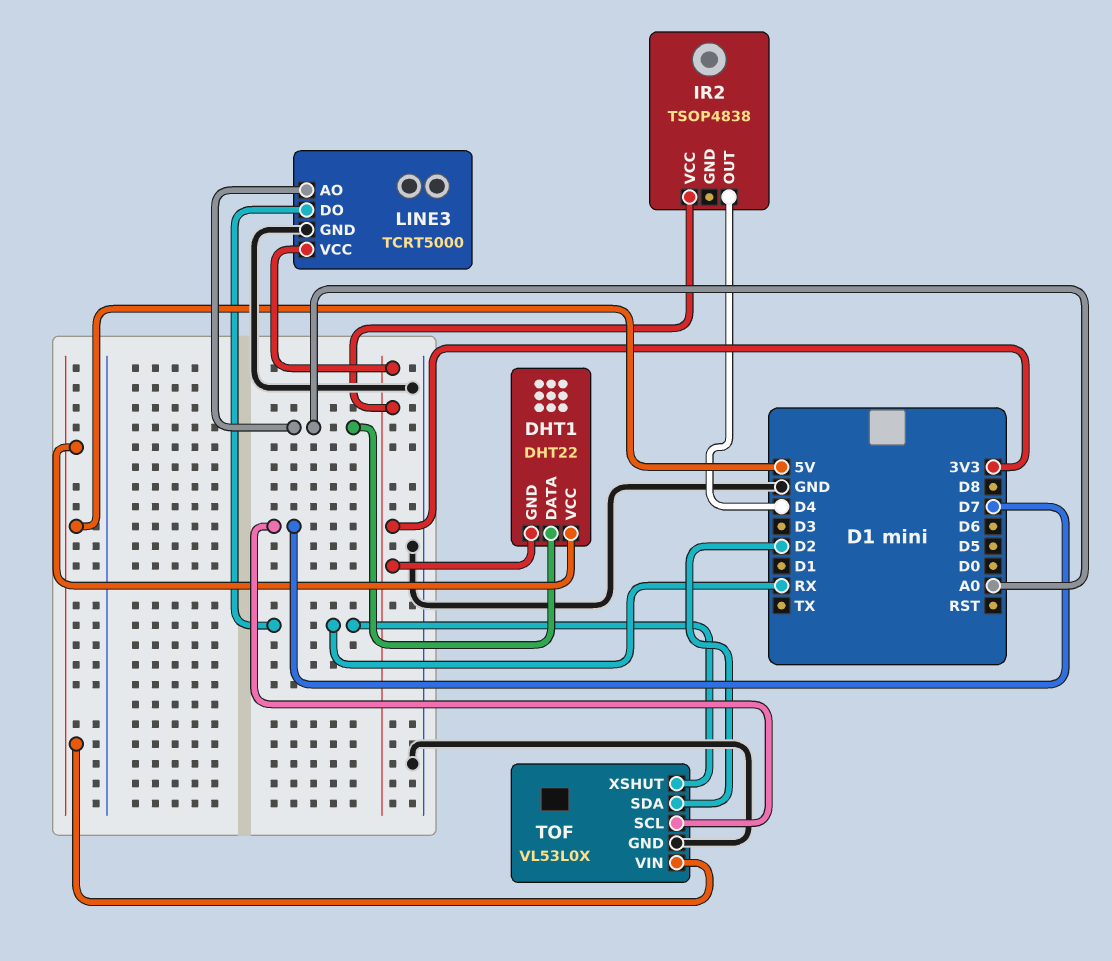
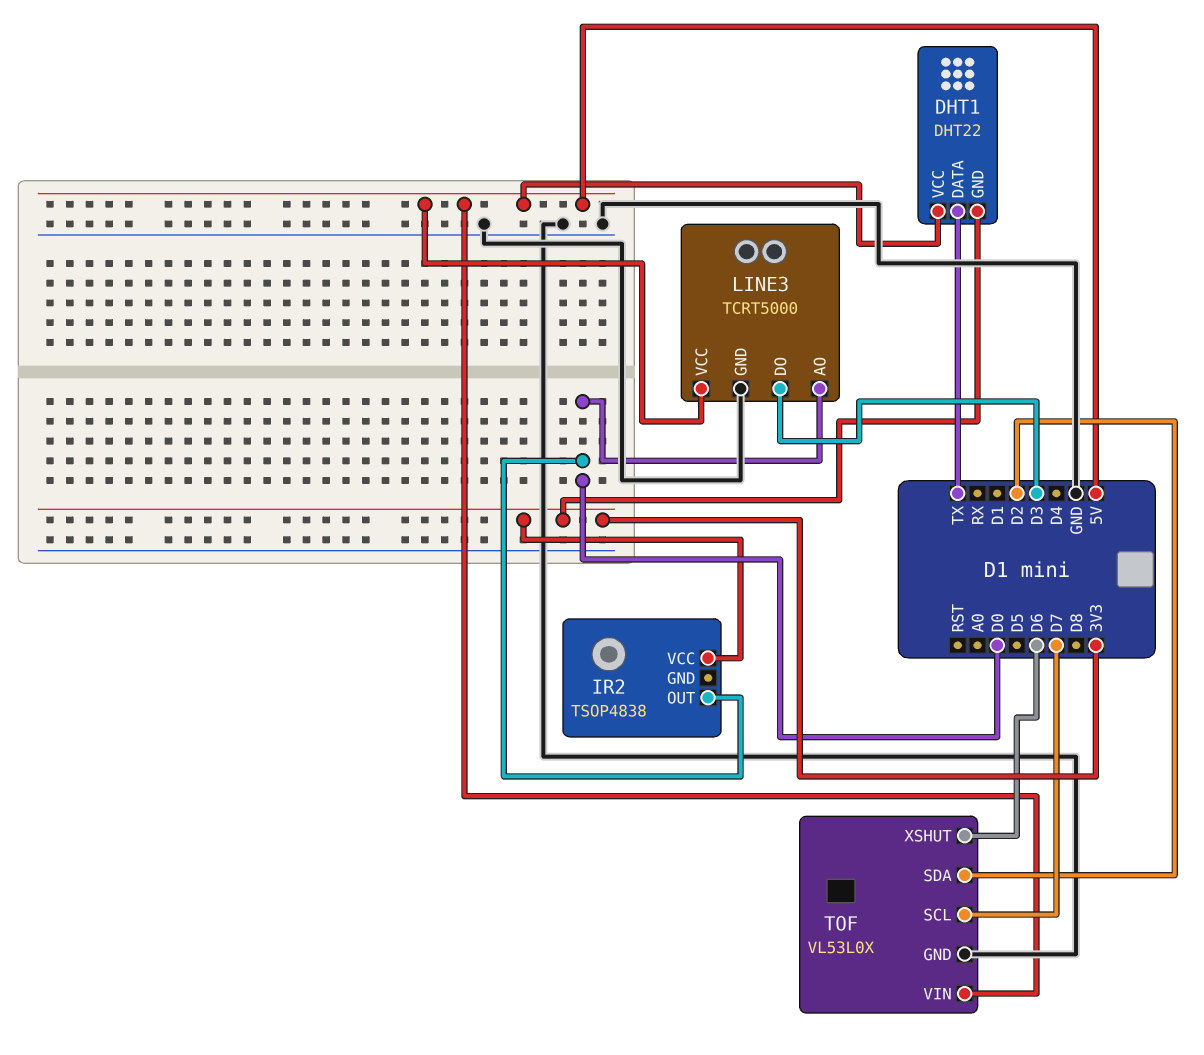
DHT1 pin DATA: A0 -> TX
IR2 pin OUT: D4 -> D0
LINE3 pin AO: A0 -> D0
LINE3 pin DO: RX -> D3
LINE3 pin VCC: 3V3 -> 5V
TOF pin XSHUT: RX -> D6

